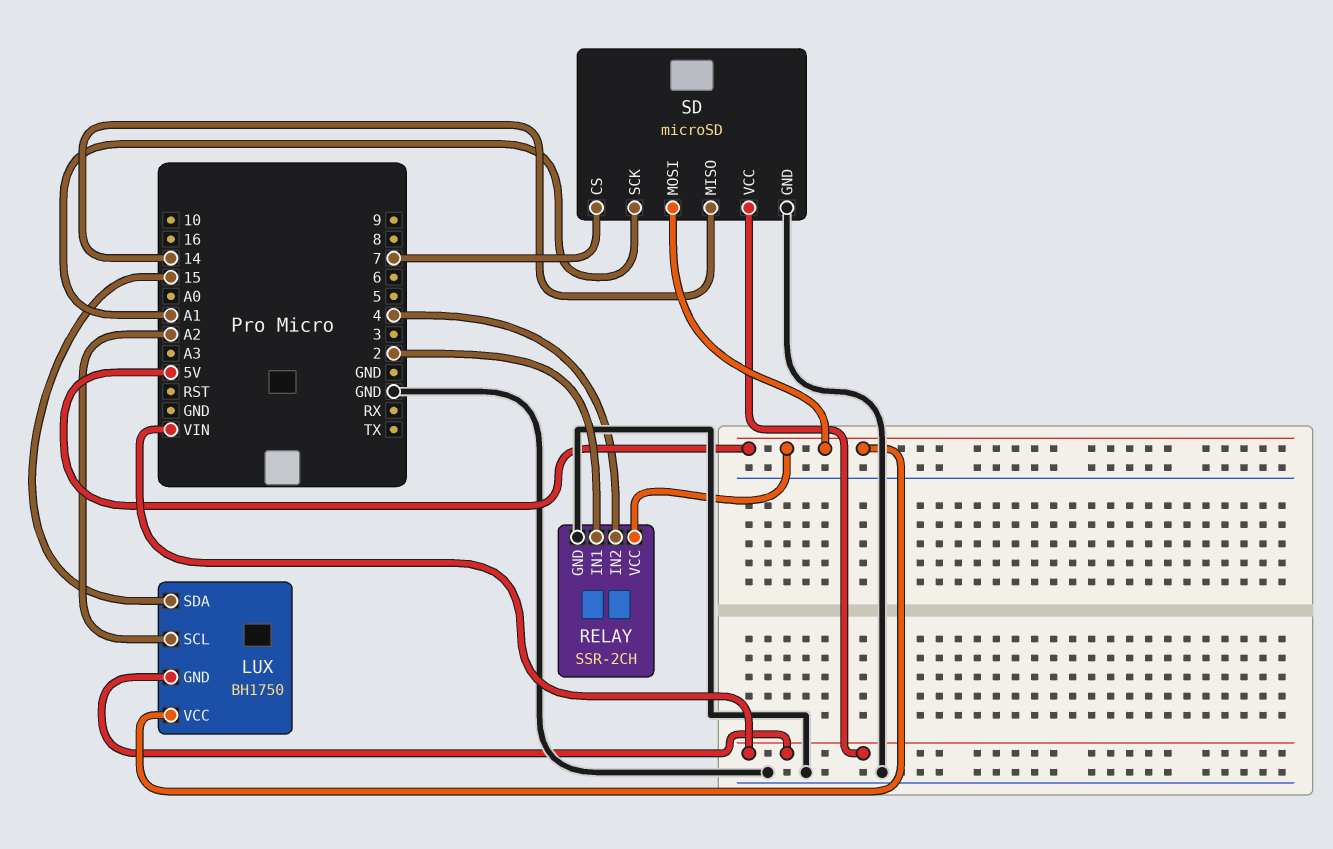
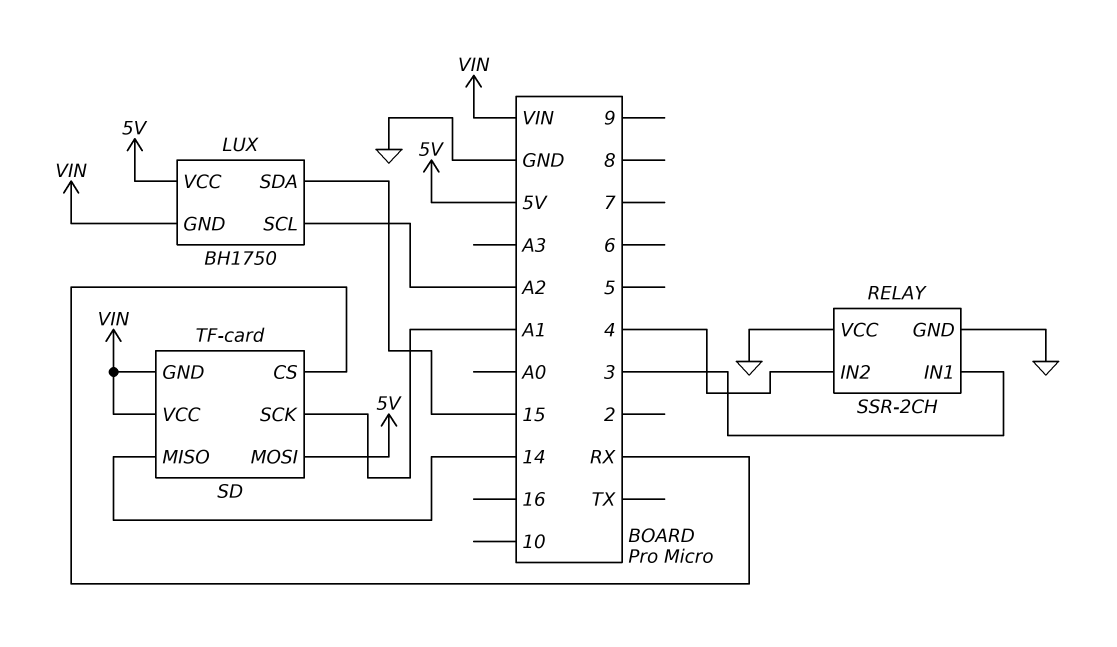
RELAY pin IN1: 2 -> 3
RELAY pin VCC: 5V -> GND
SD: microSD -> TF-card
SD pin CS: 7 -> RX
SD pin GND: GND -> VIN

